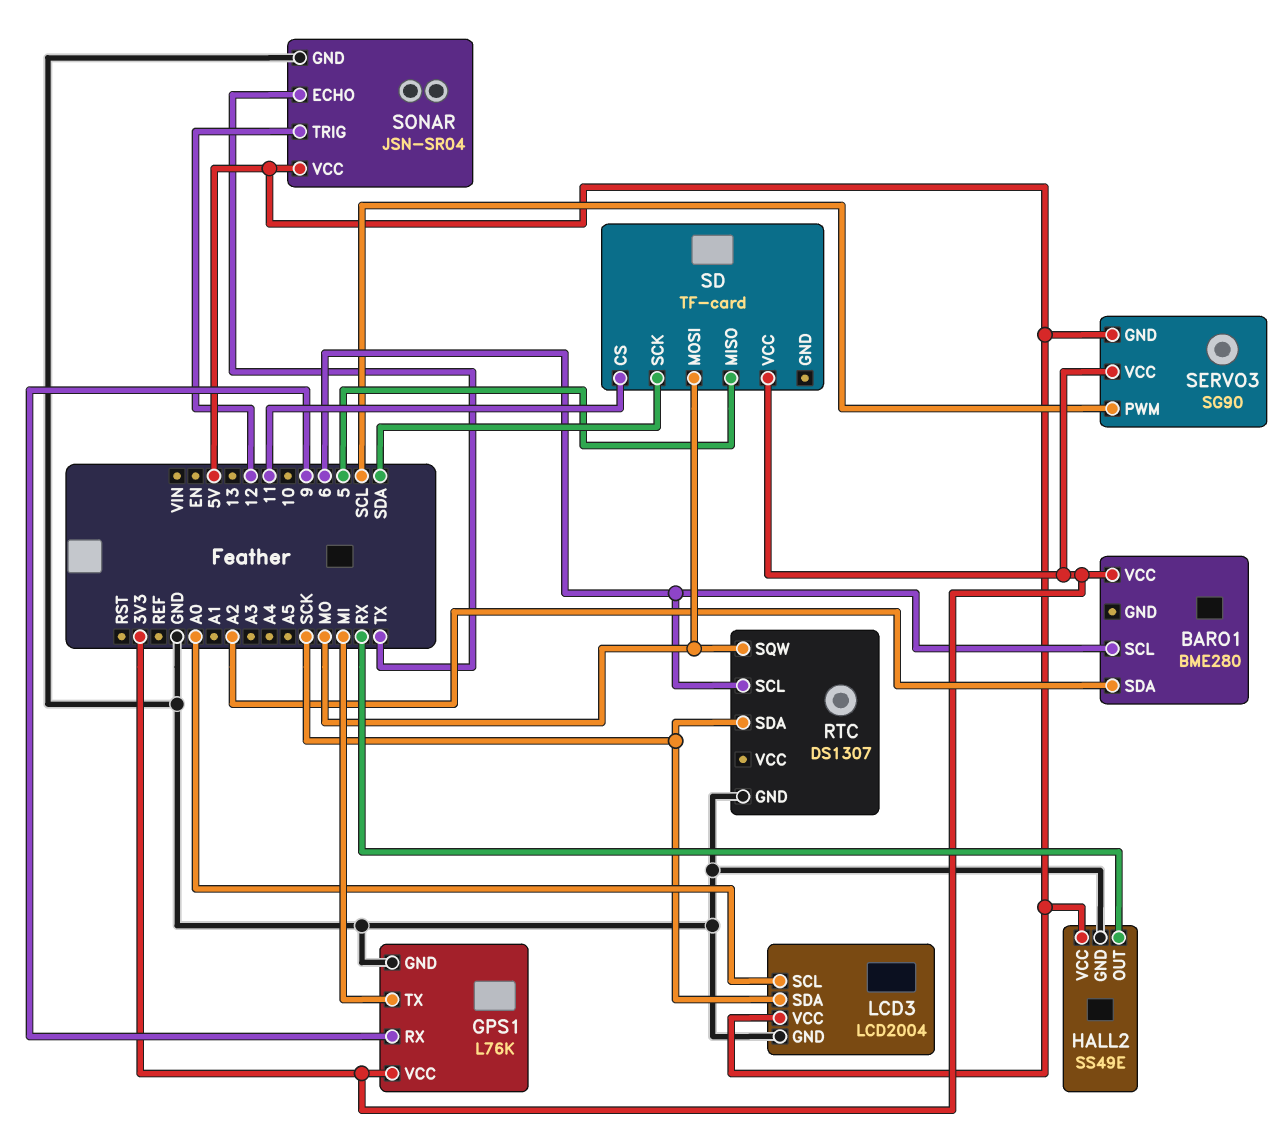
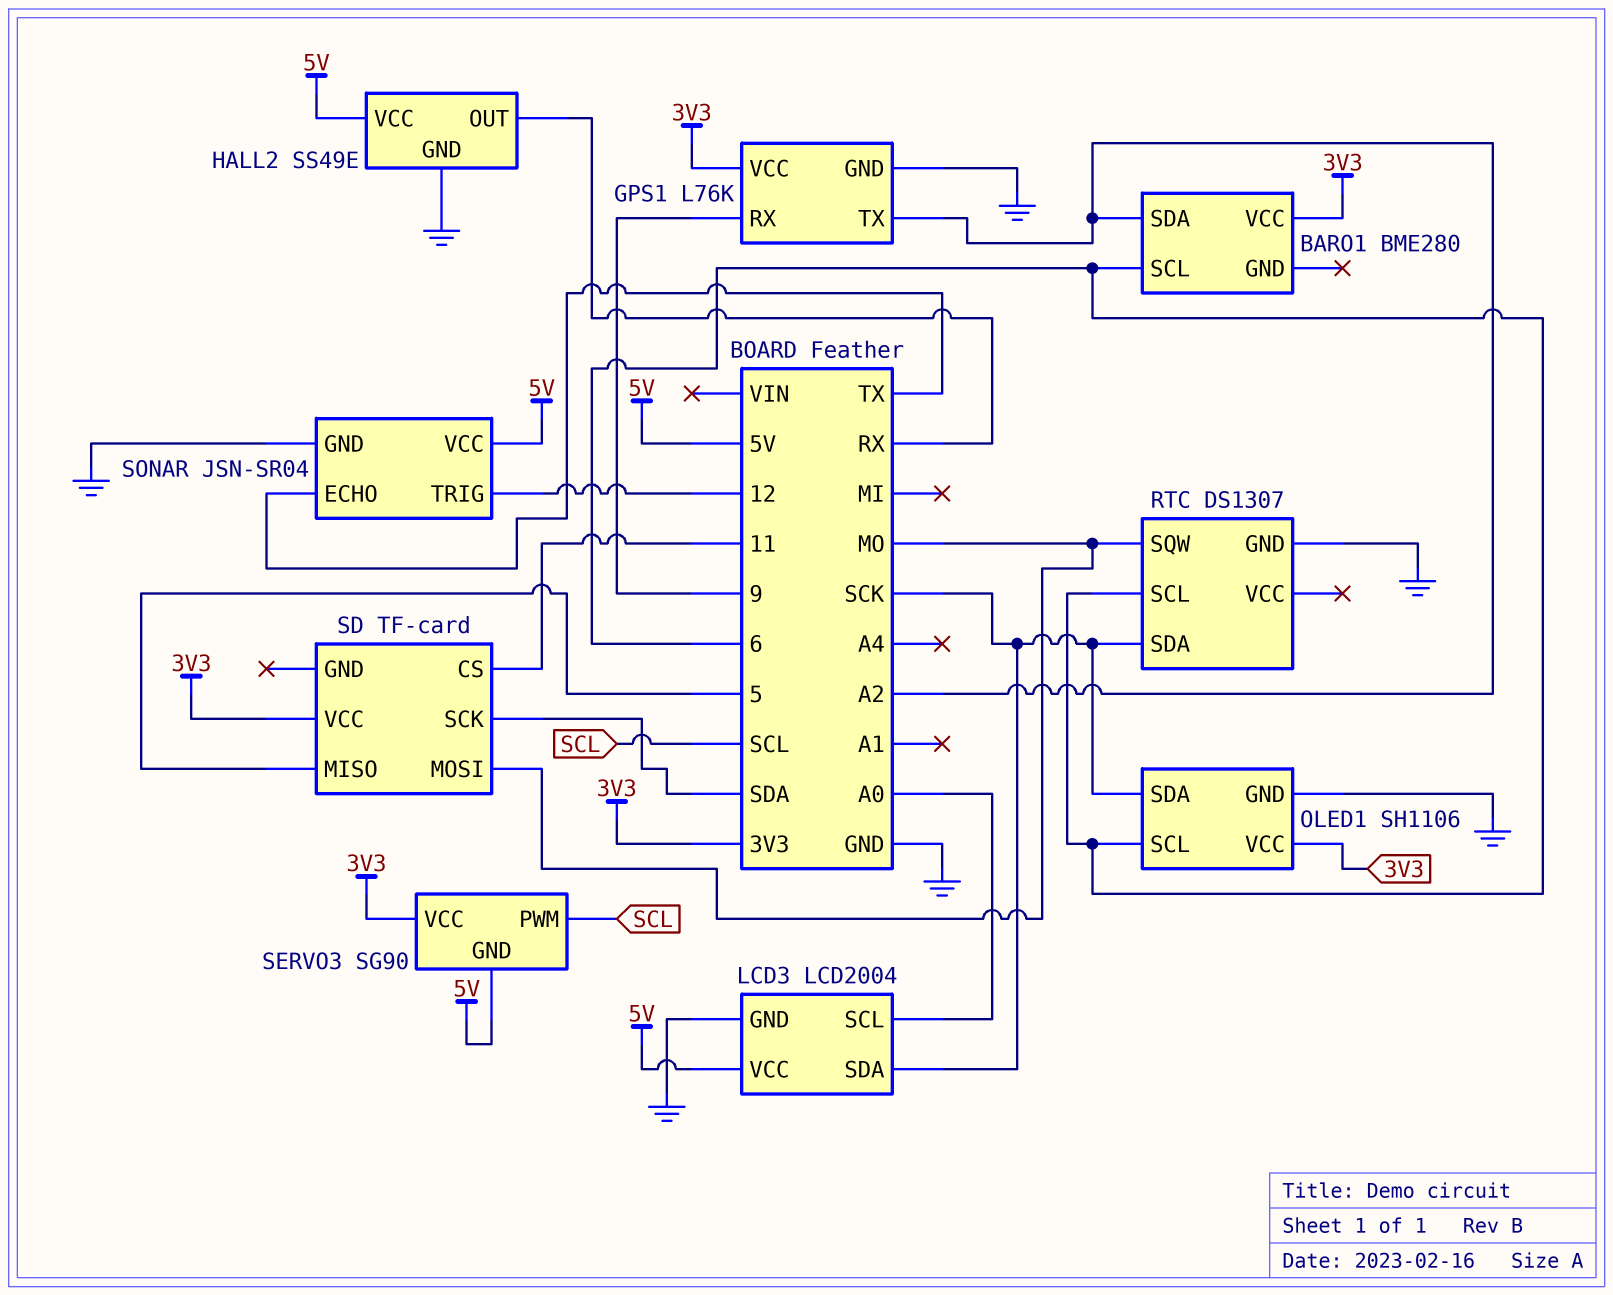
GPS1 pin TX: MI -> A2
OLED1: none -> SH1106
OLED1 pin GND: none -> GND
OLED1 pin SCL: none -> 6
OLED1 pin SDA: none -> SCK
OLED1 pin VCC: none -> 3V3

